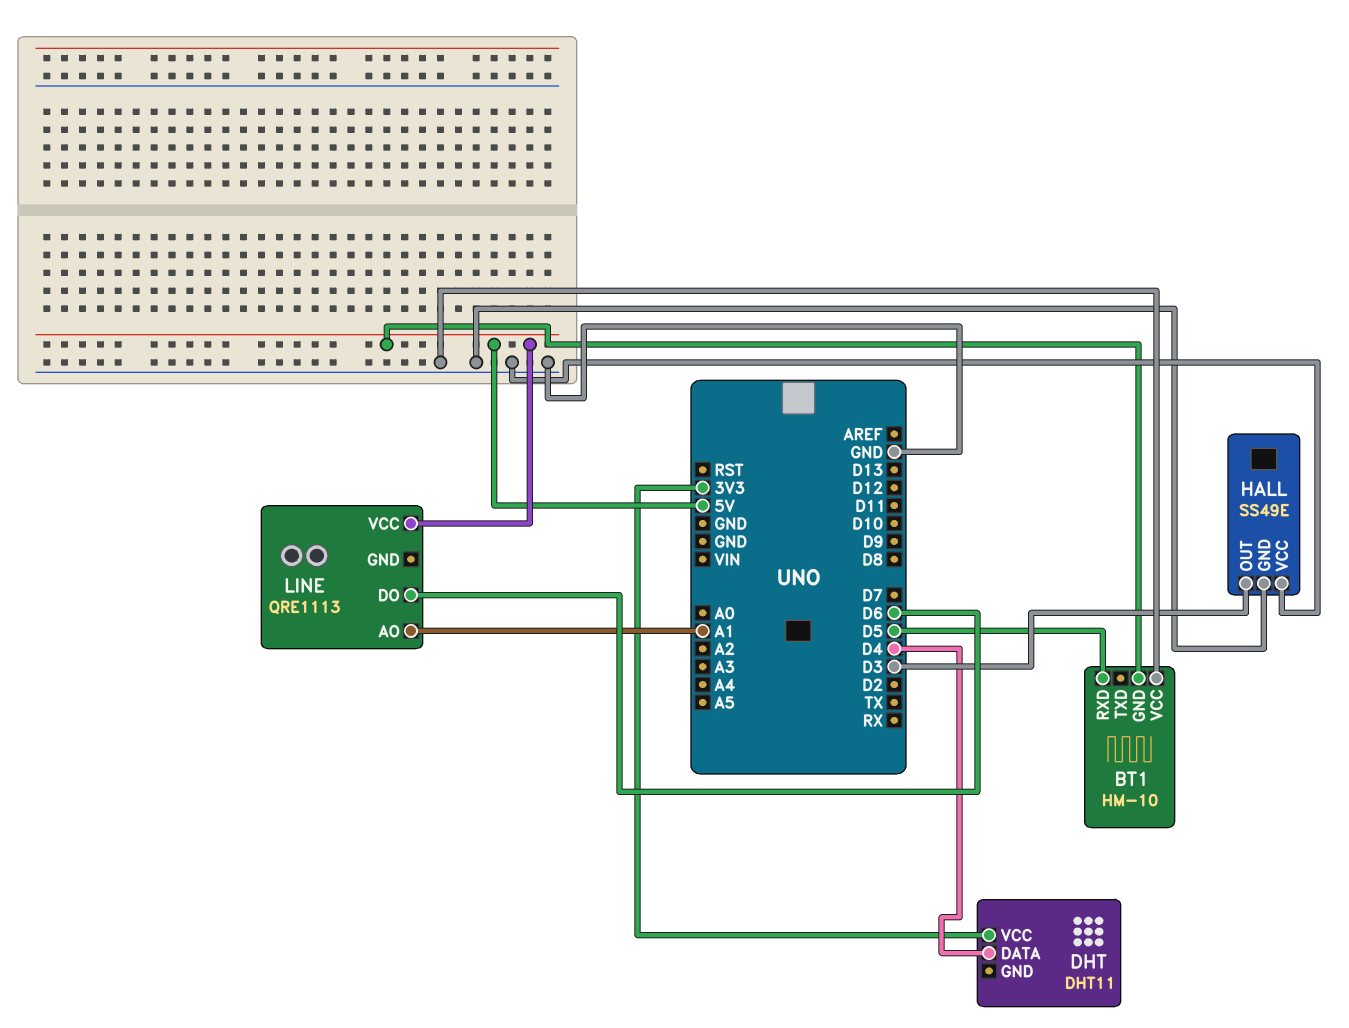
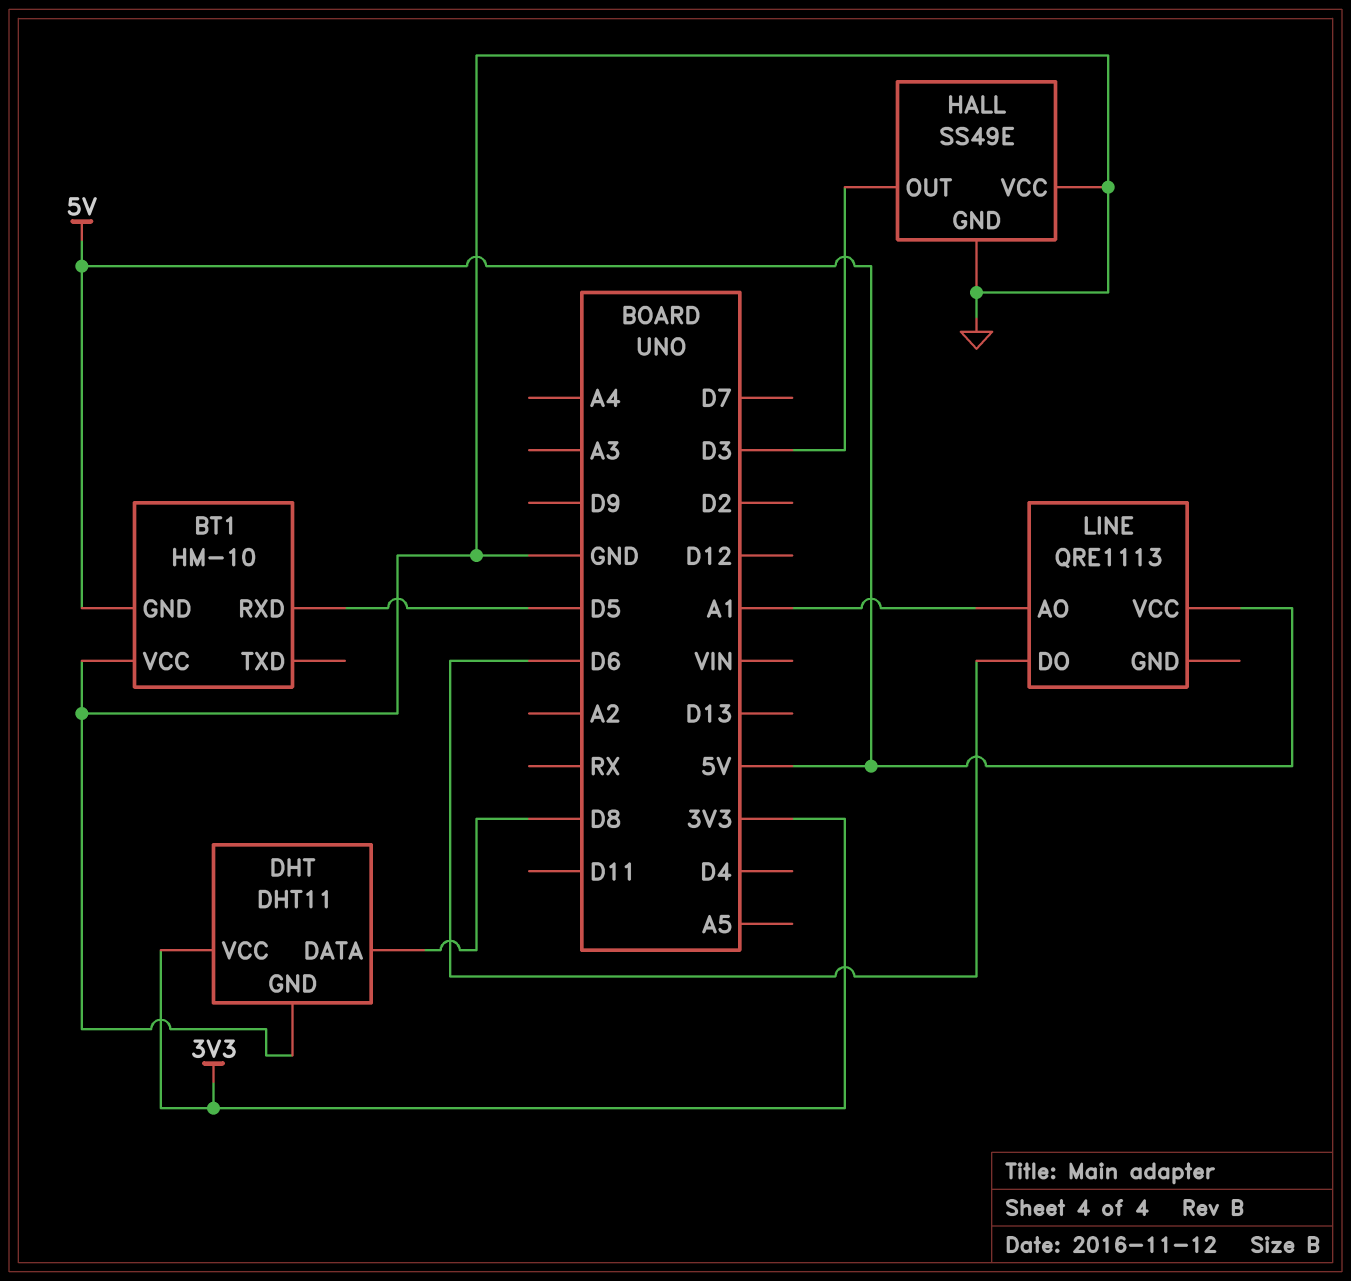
DHT pin DATA: D4 -> D8
DHT pin GND: none -> GND

